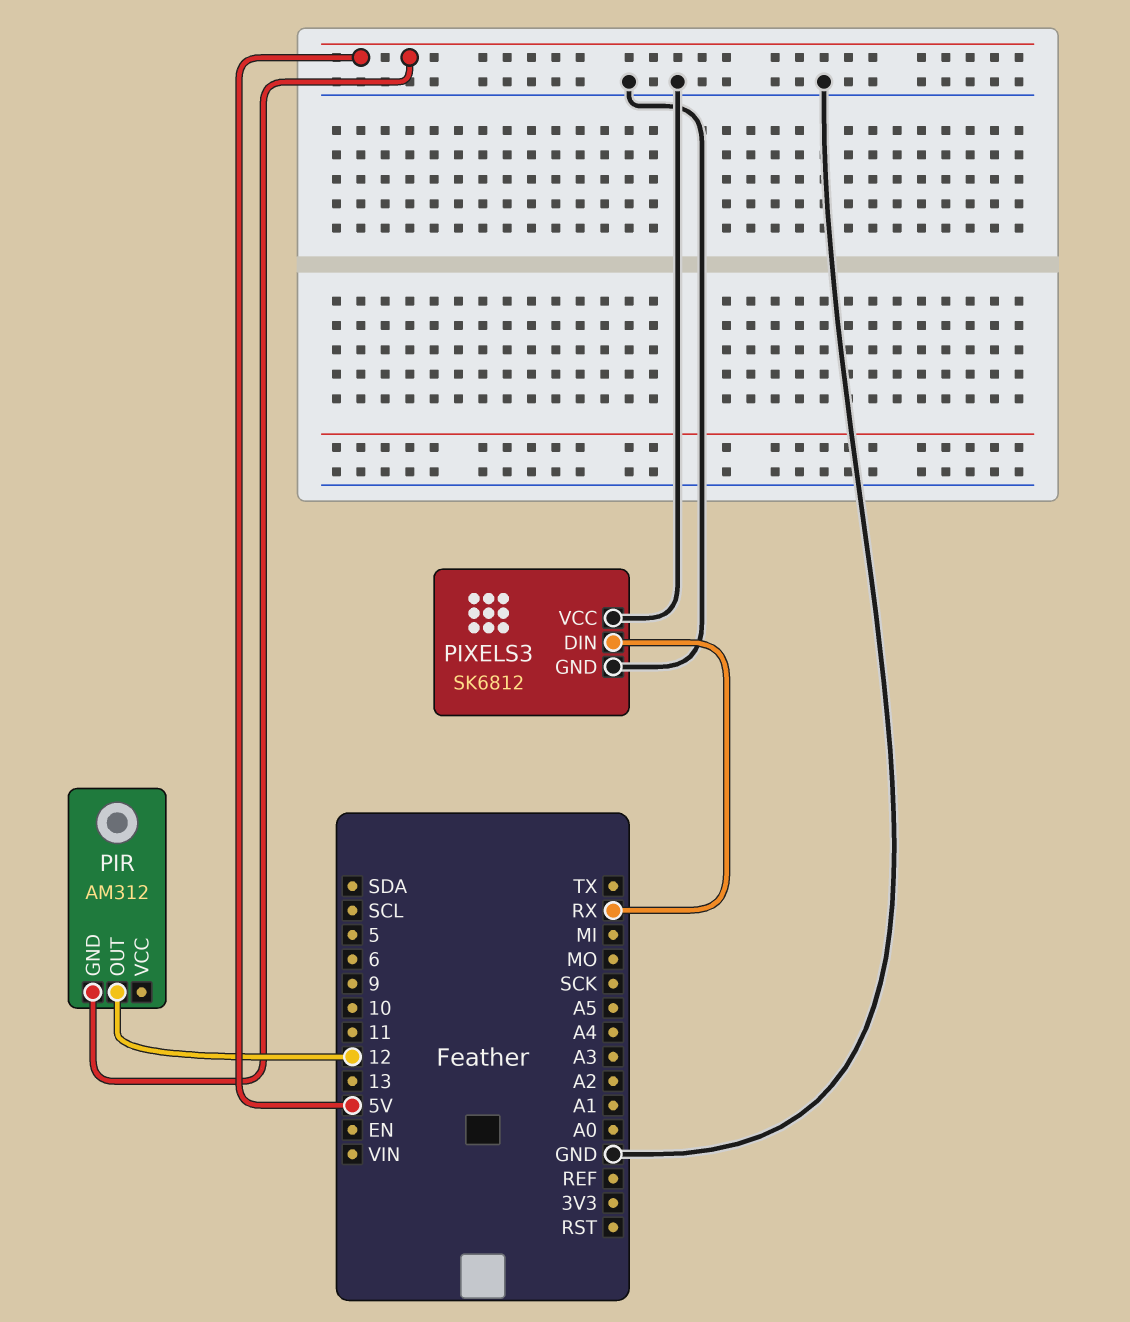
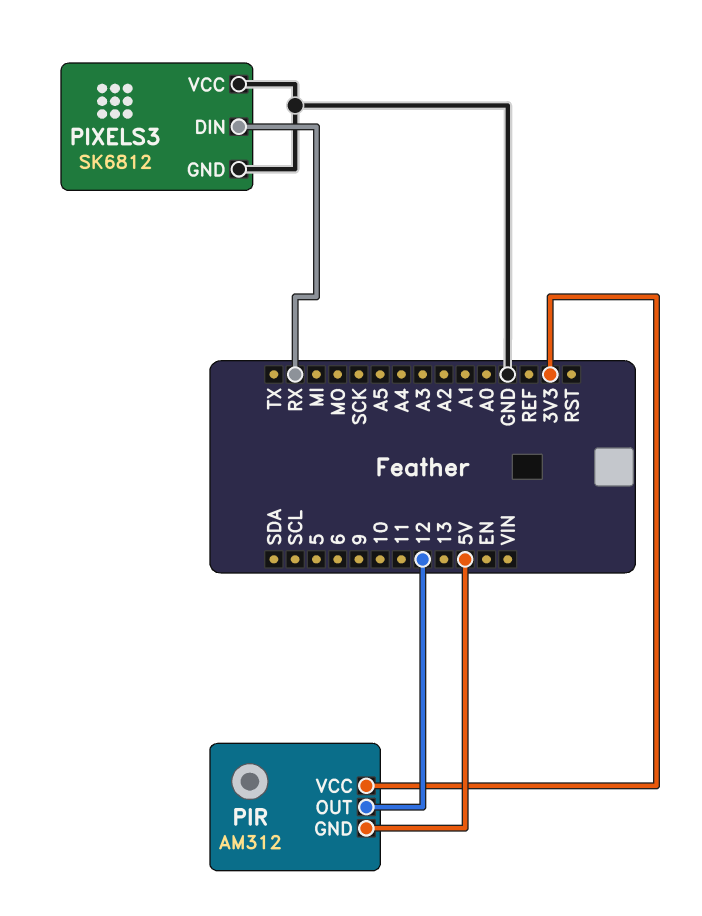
PIR pin VCC: none -> 3V3

